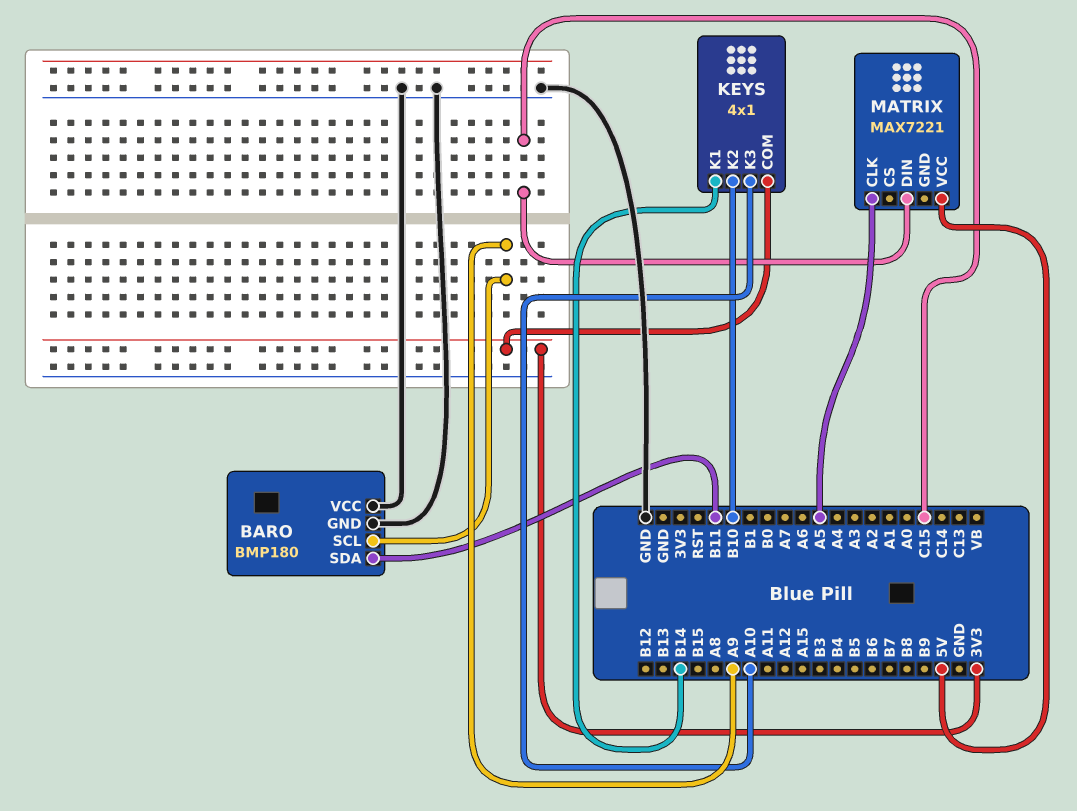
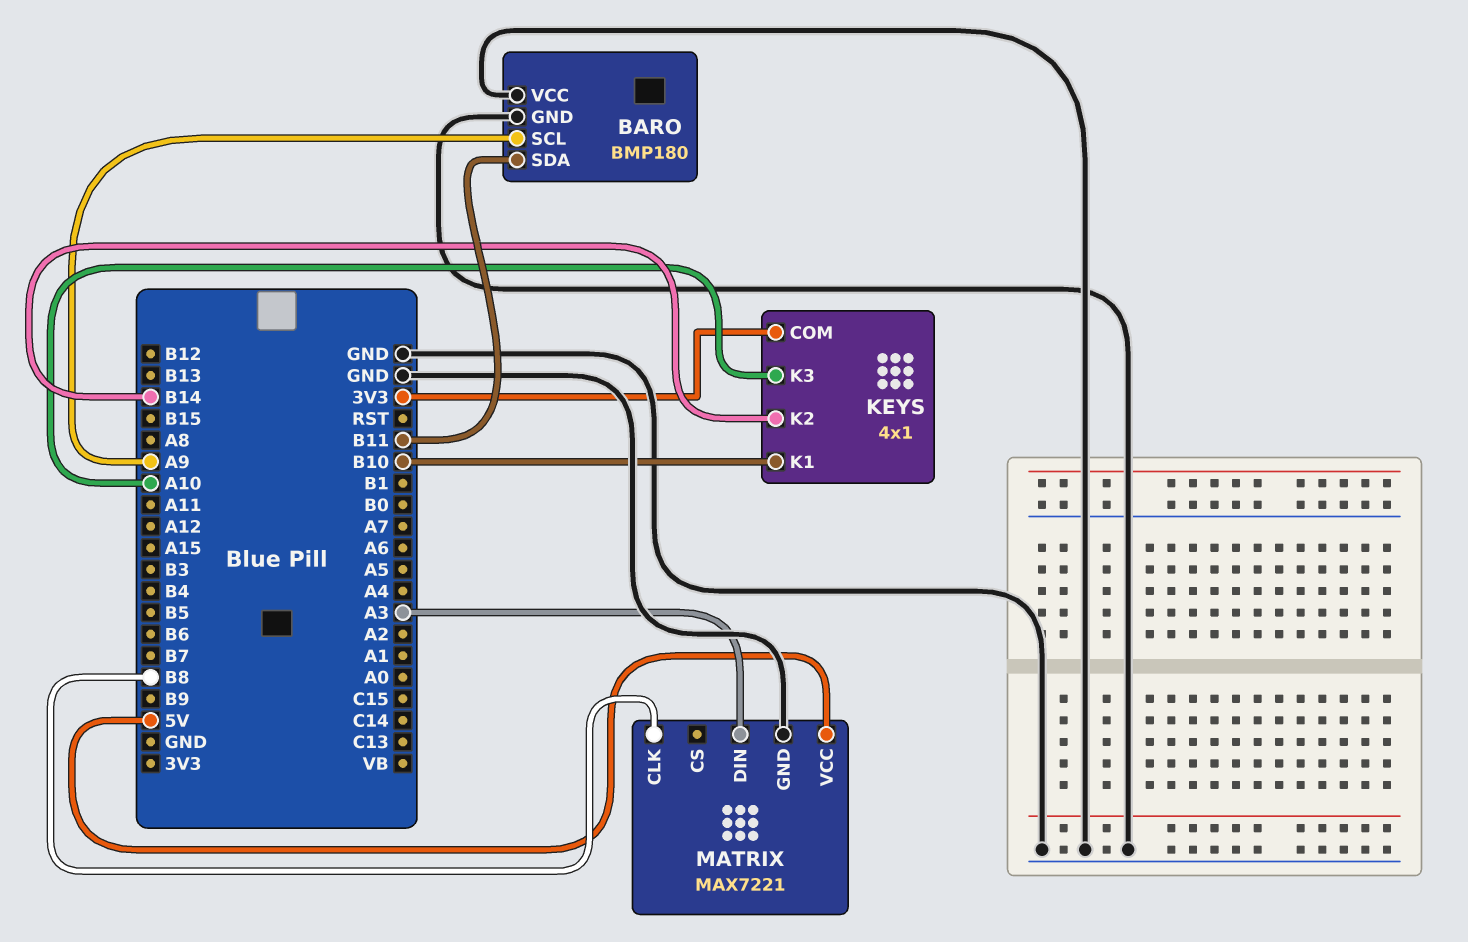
KEYS pin K1: B14 -> B10
KEYS pin K2: B10 -> B14
MATRIX pin CLK: A5 -> B8
MATRIX pin DIN: C15 -> A3
MATRIX pin GND: none -> GND

